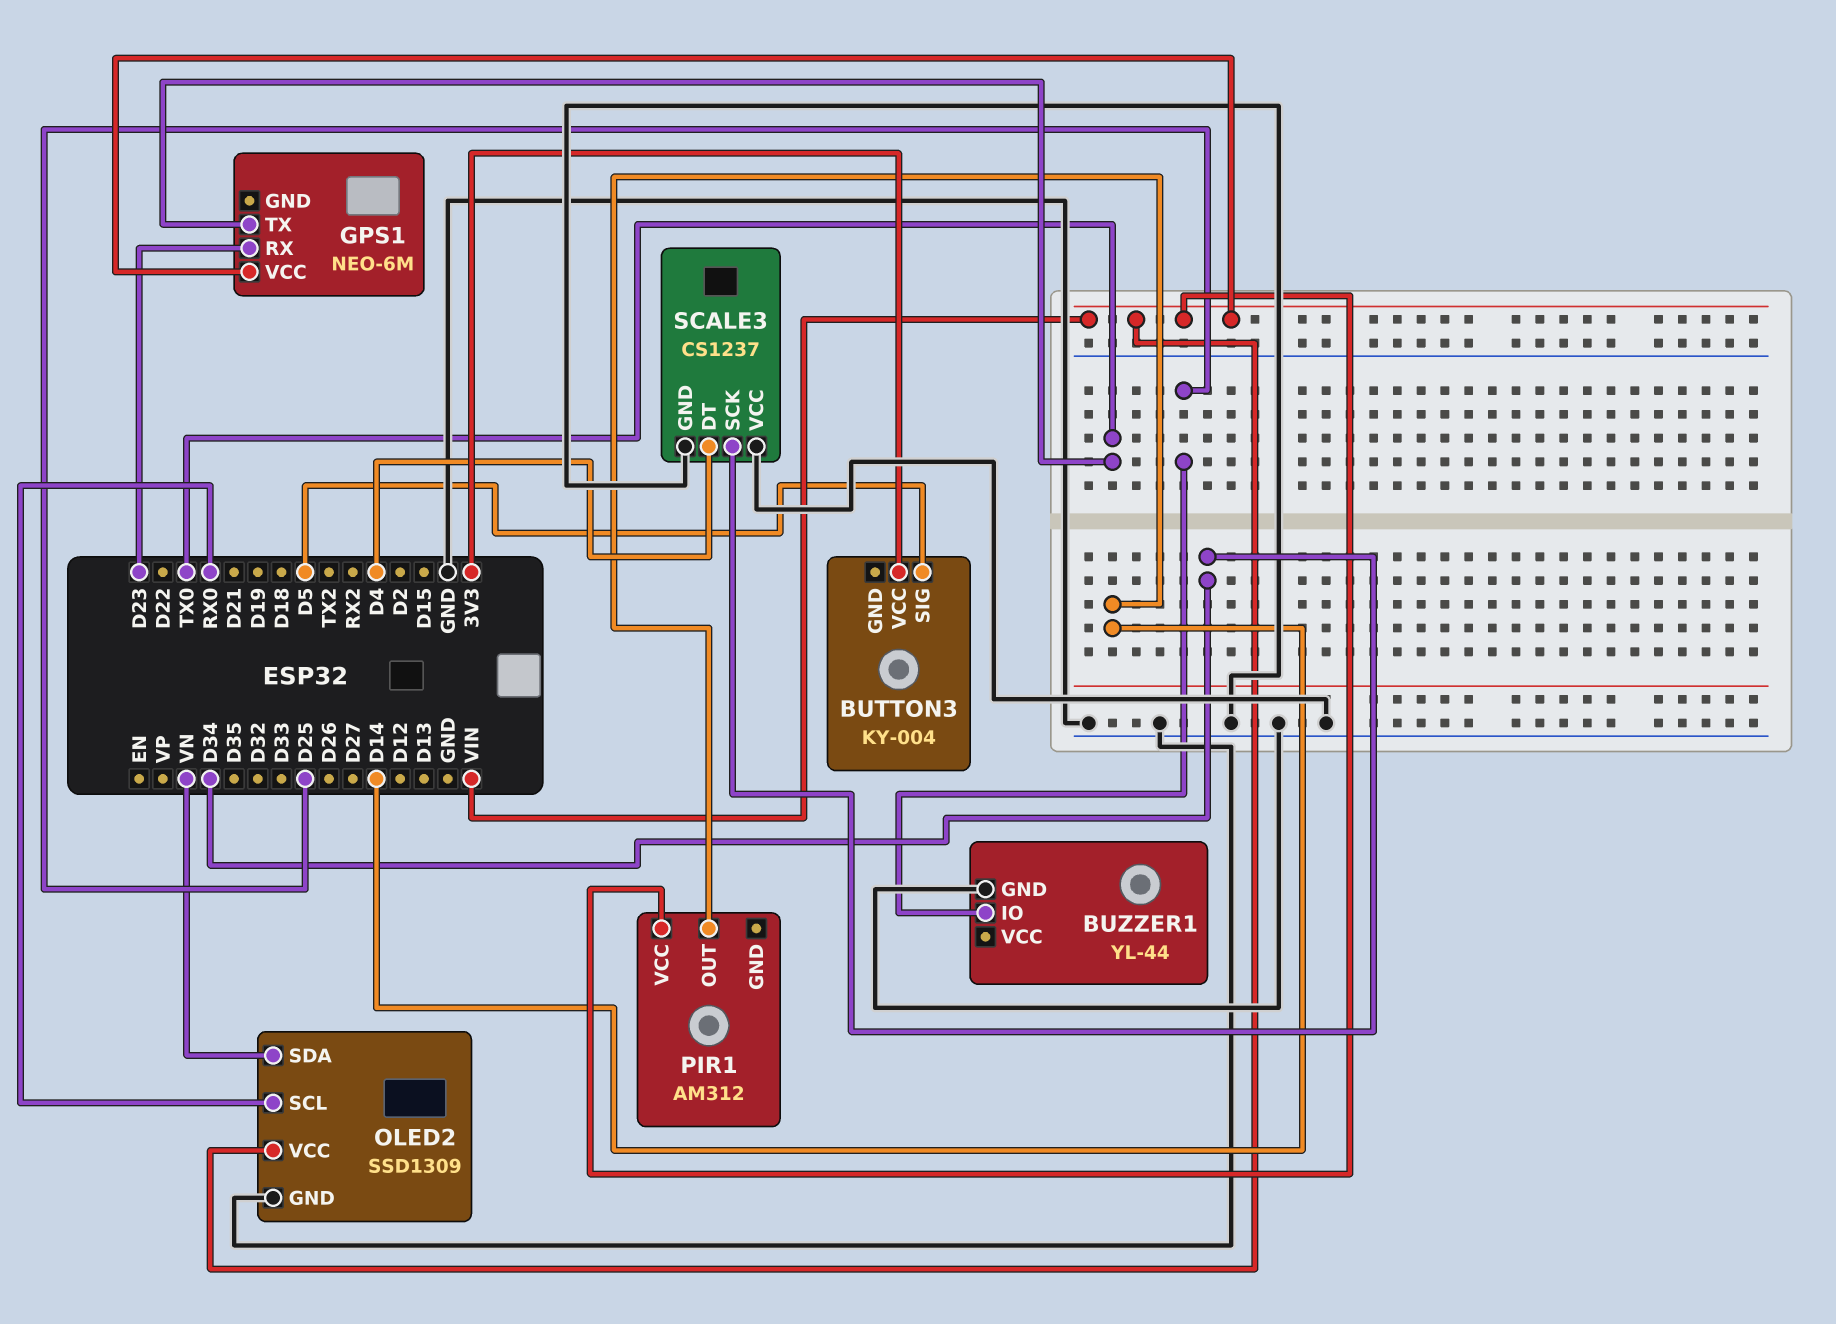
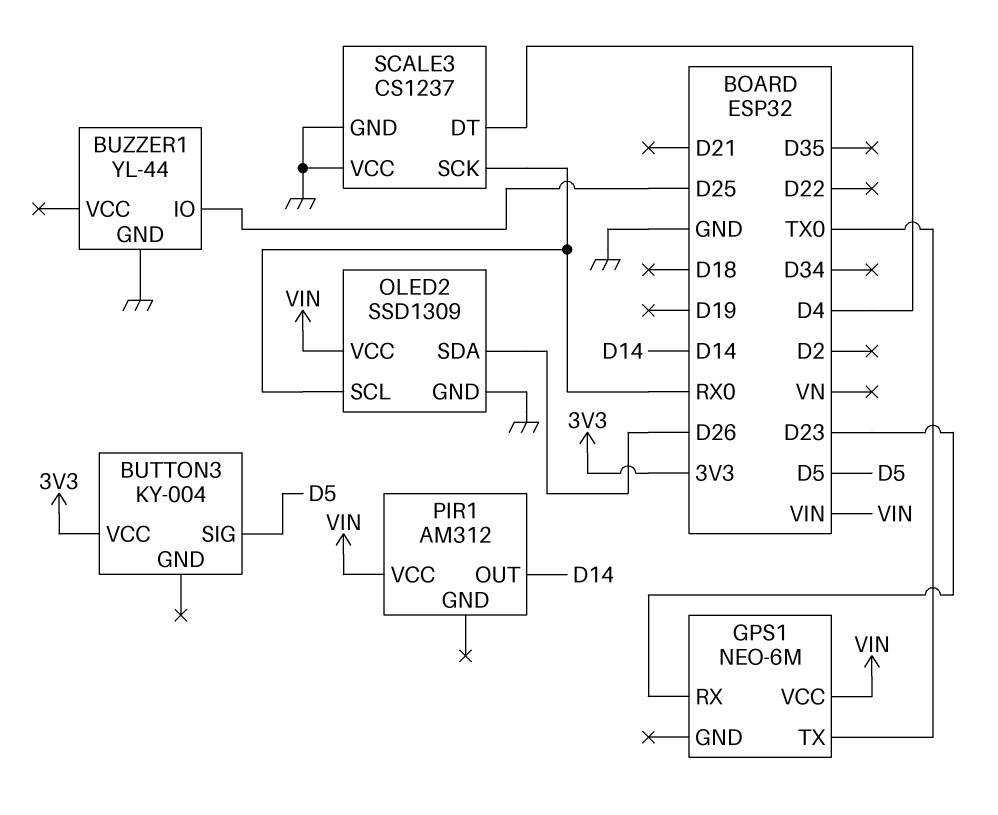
OLED2 pin SDA: VN -> D26
SCALE3 pin SCK: D34 -> RX0

